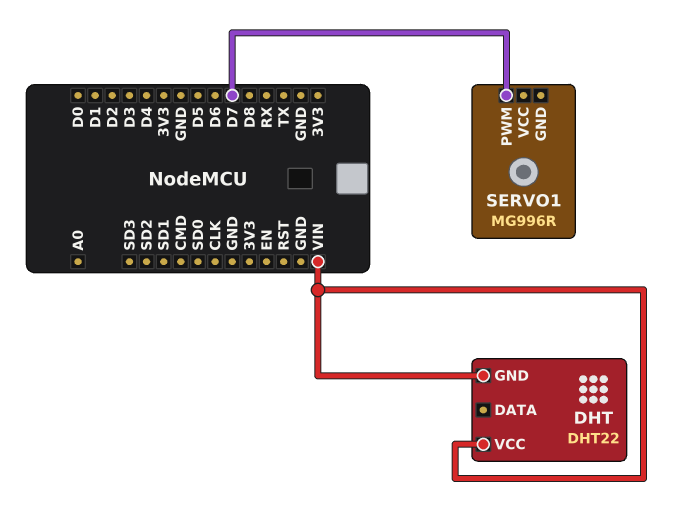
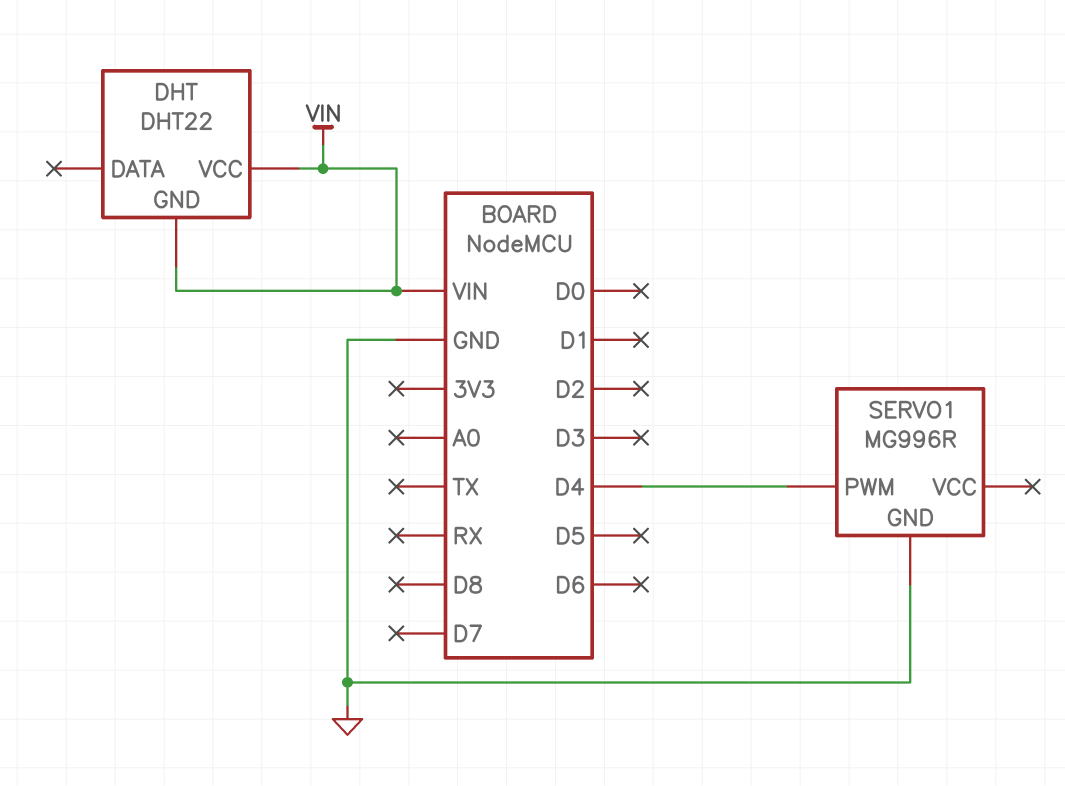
SERVO1 pin GND: none -> GND
SERVO1 pin PWM: D7 -> D4

